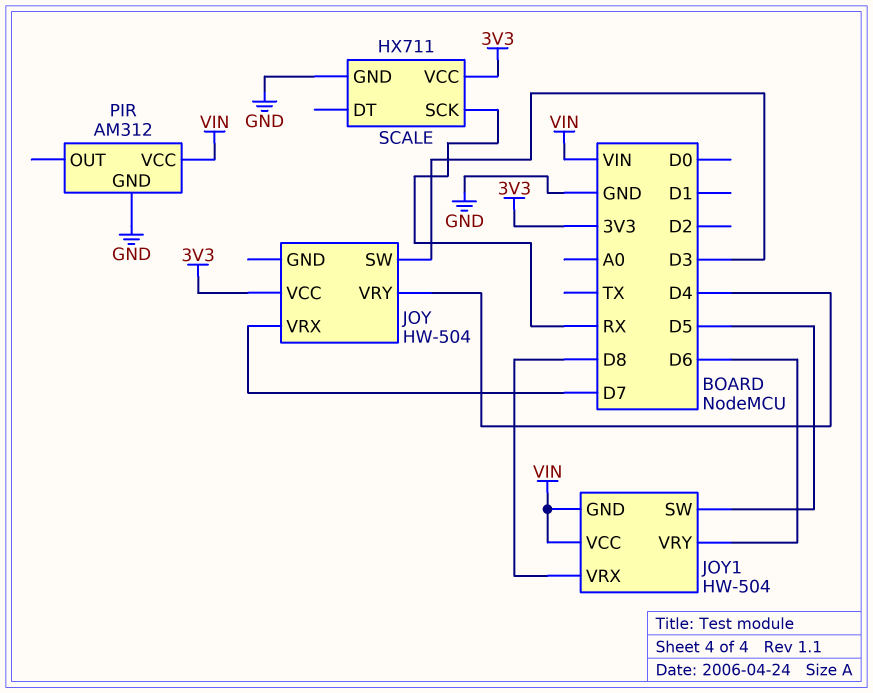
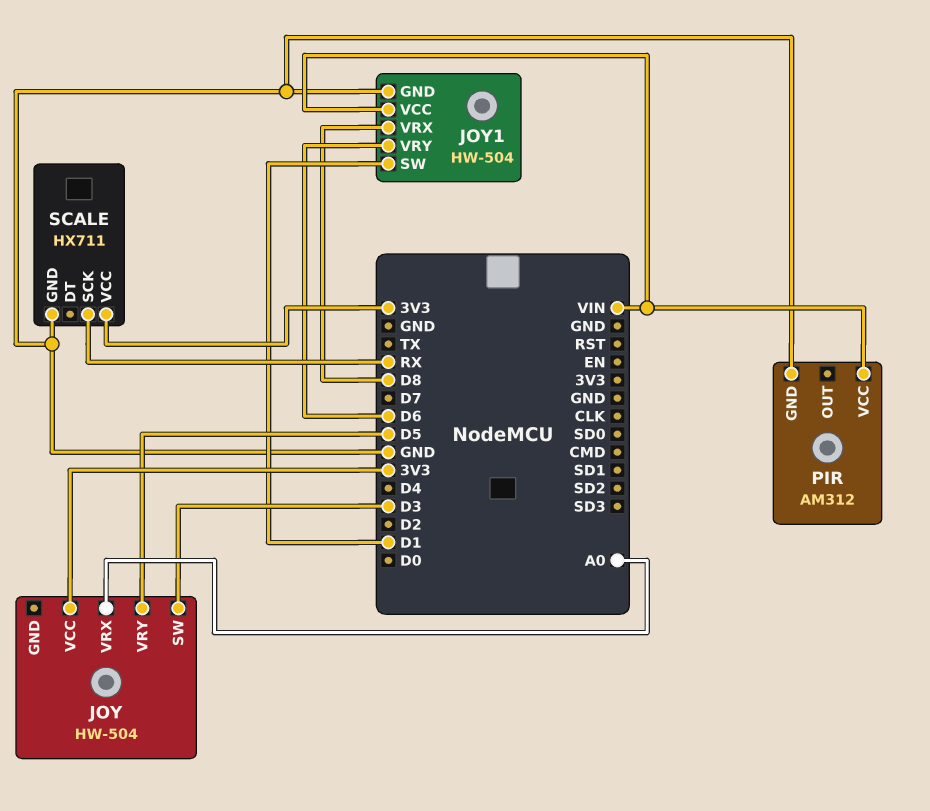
JOY pin VRX: D7 -> A0
JOY pin VRY: D4 -> D5
JOY1 pin GND: VIN -> GND
JOY1 pin SW: D5 -> D1

